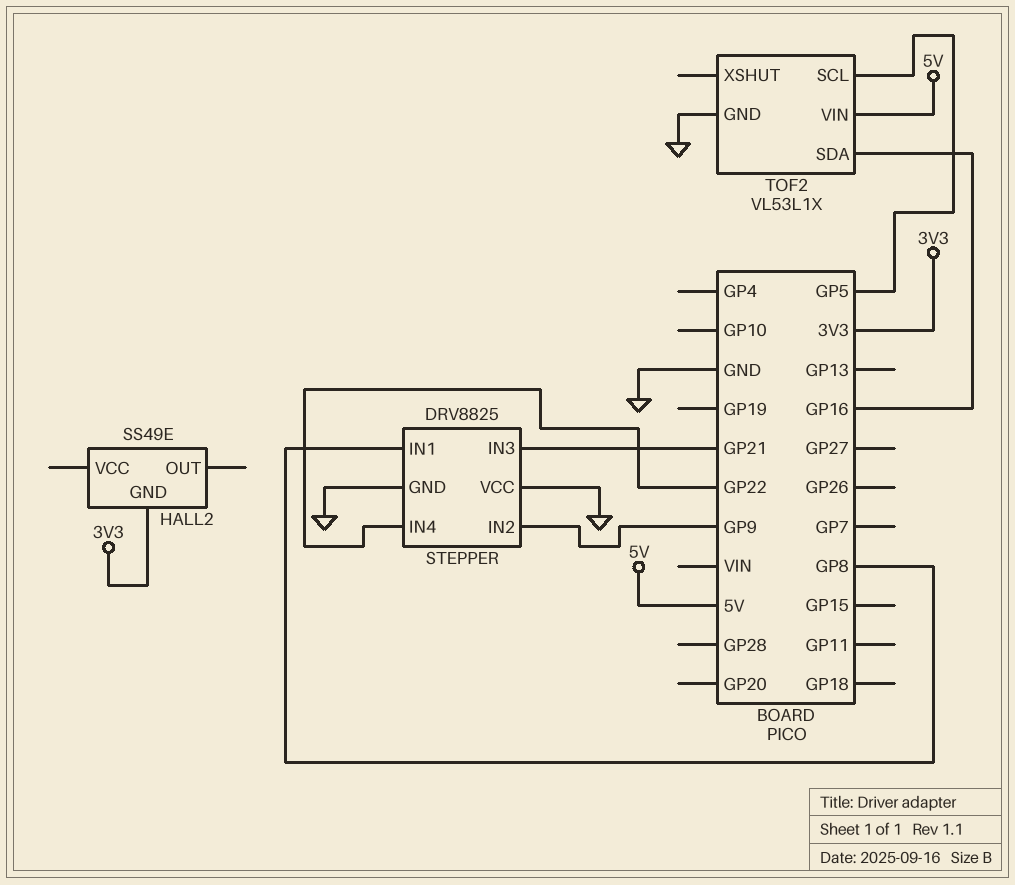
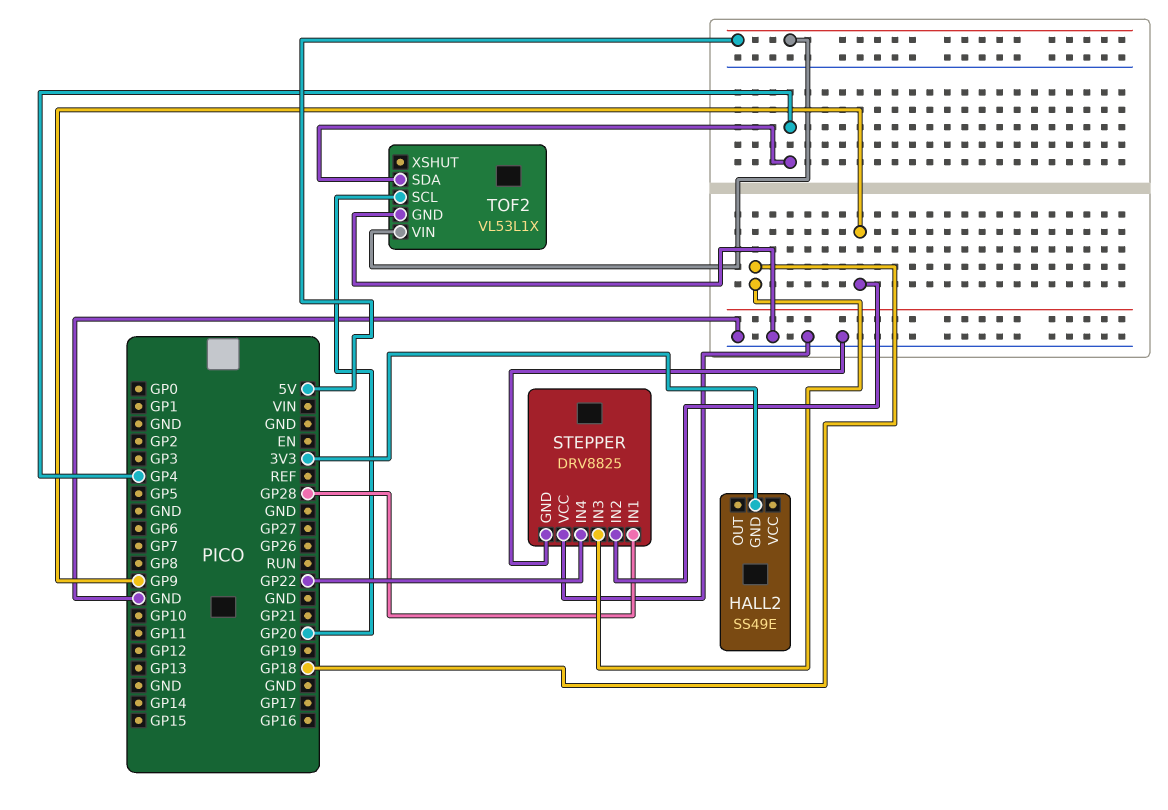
STEPPER pin IN1: GP8 -> GP28
STEPPER pin IN3: GP21 -> GP18
TOF2 pin SCL: GP5 -> GP20
TOF2 pin SDA: GP16 -> GP4

